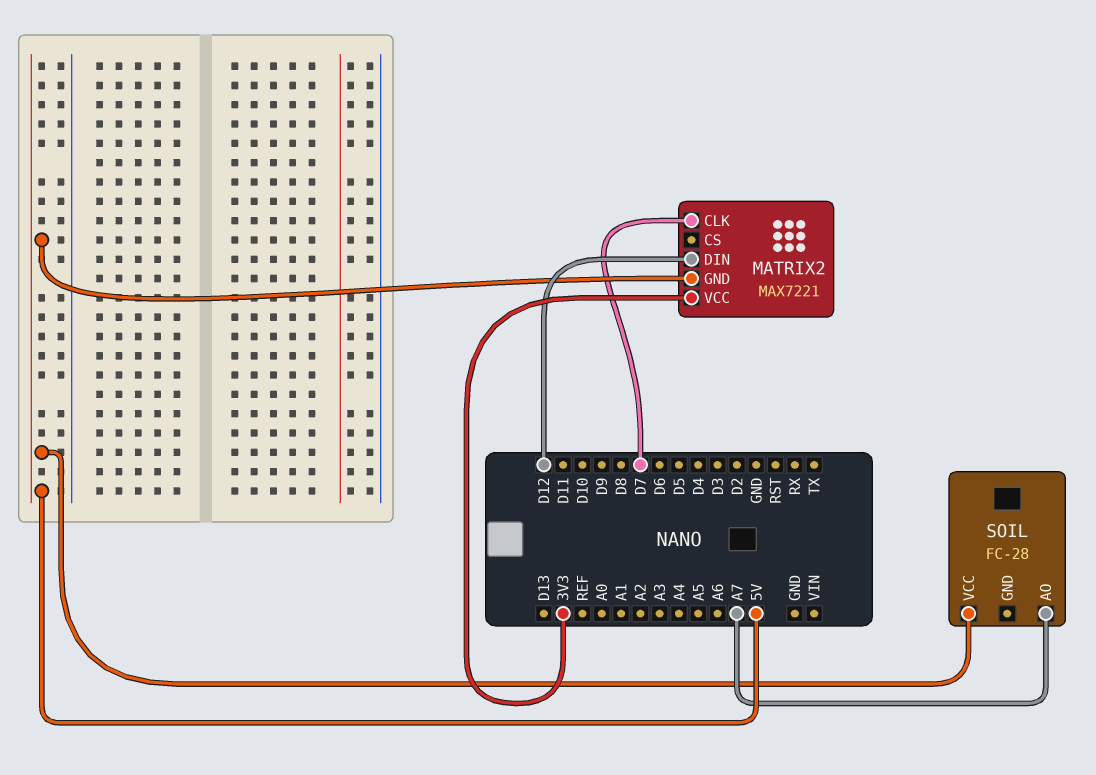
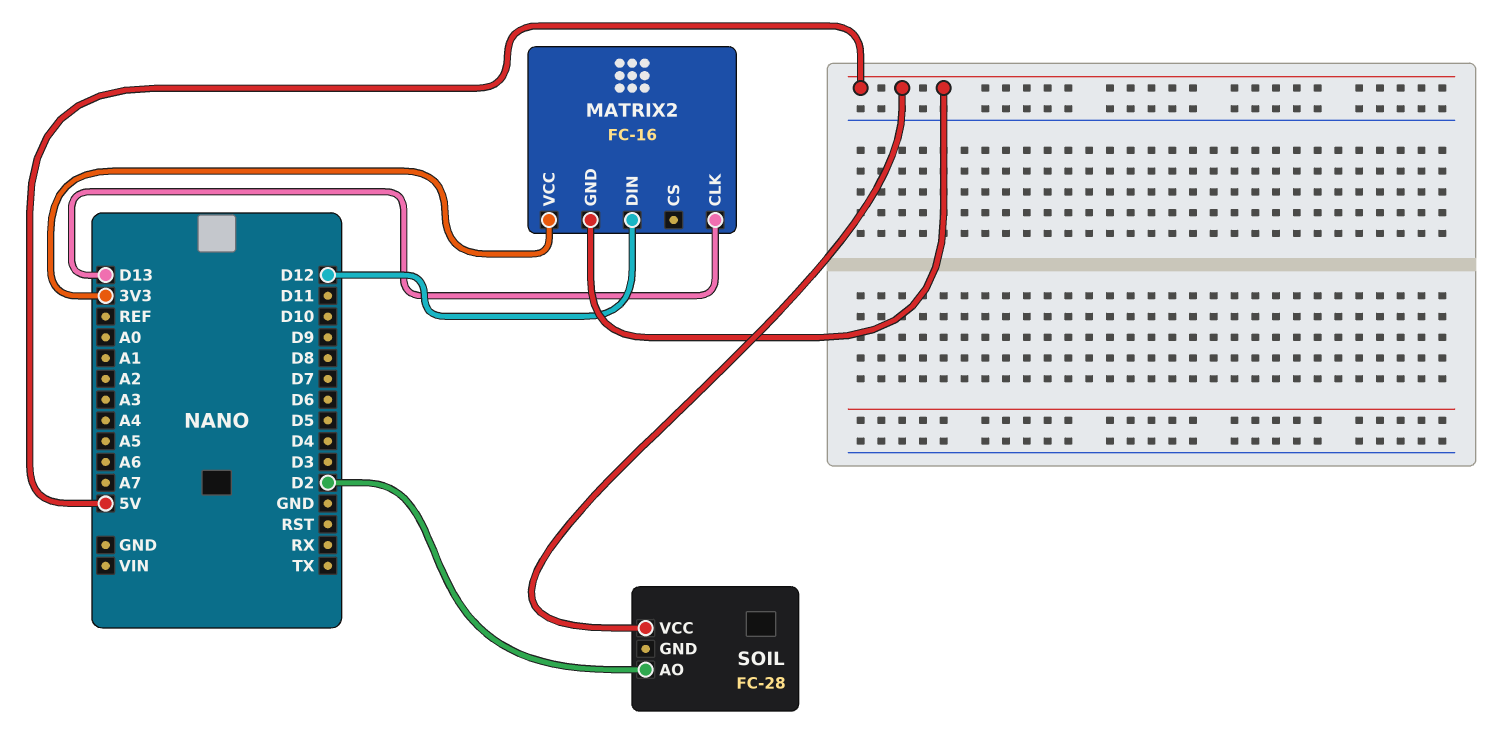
MATRIX2: MAX7221 -> FC-16
MATRIX2 pin CLK: D7 -> D13
SOIL pin AO: A7 -> D2

